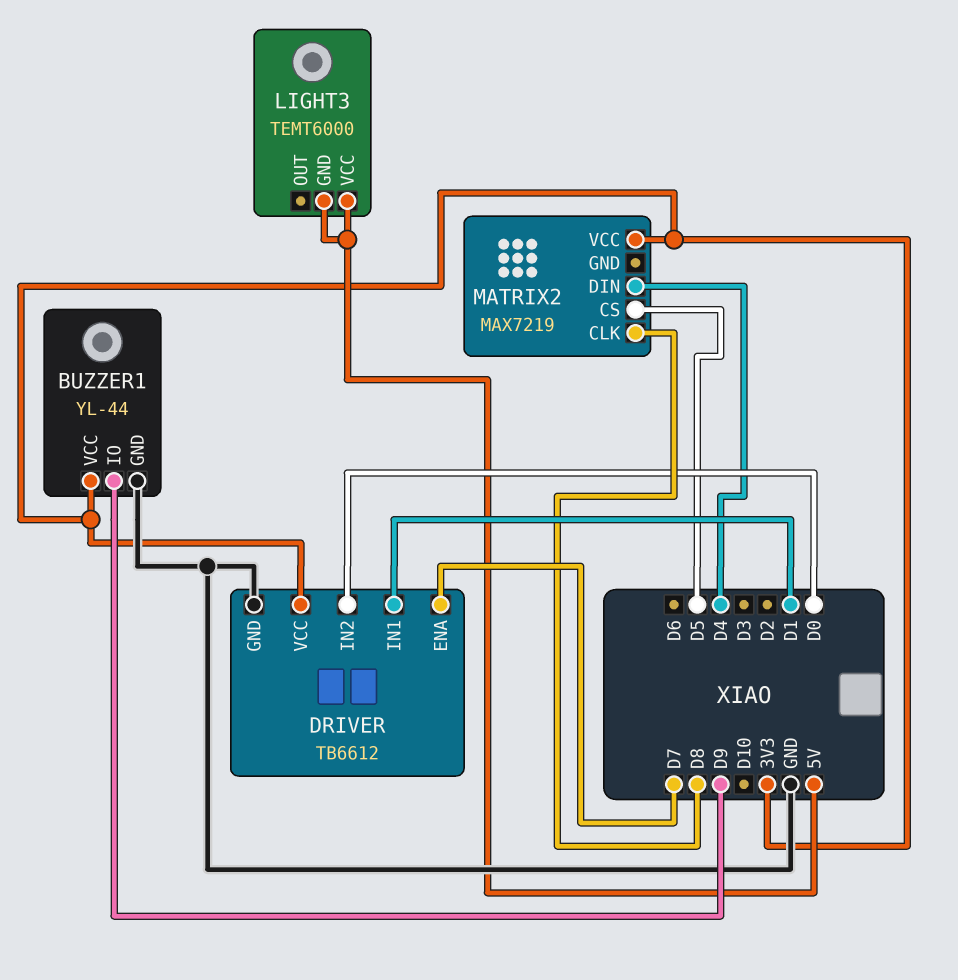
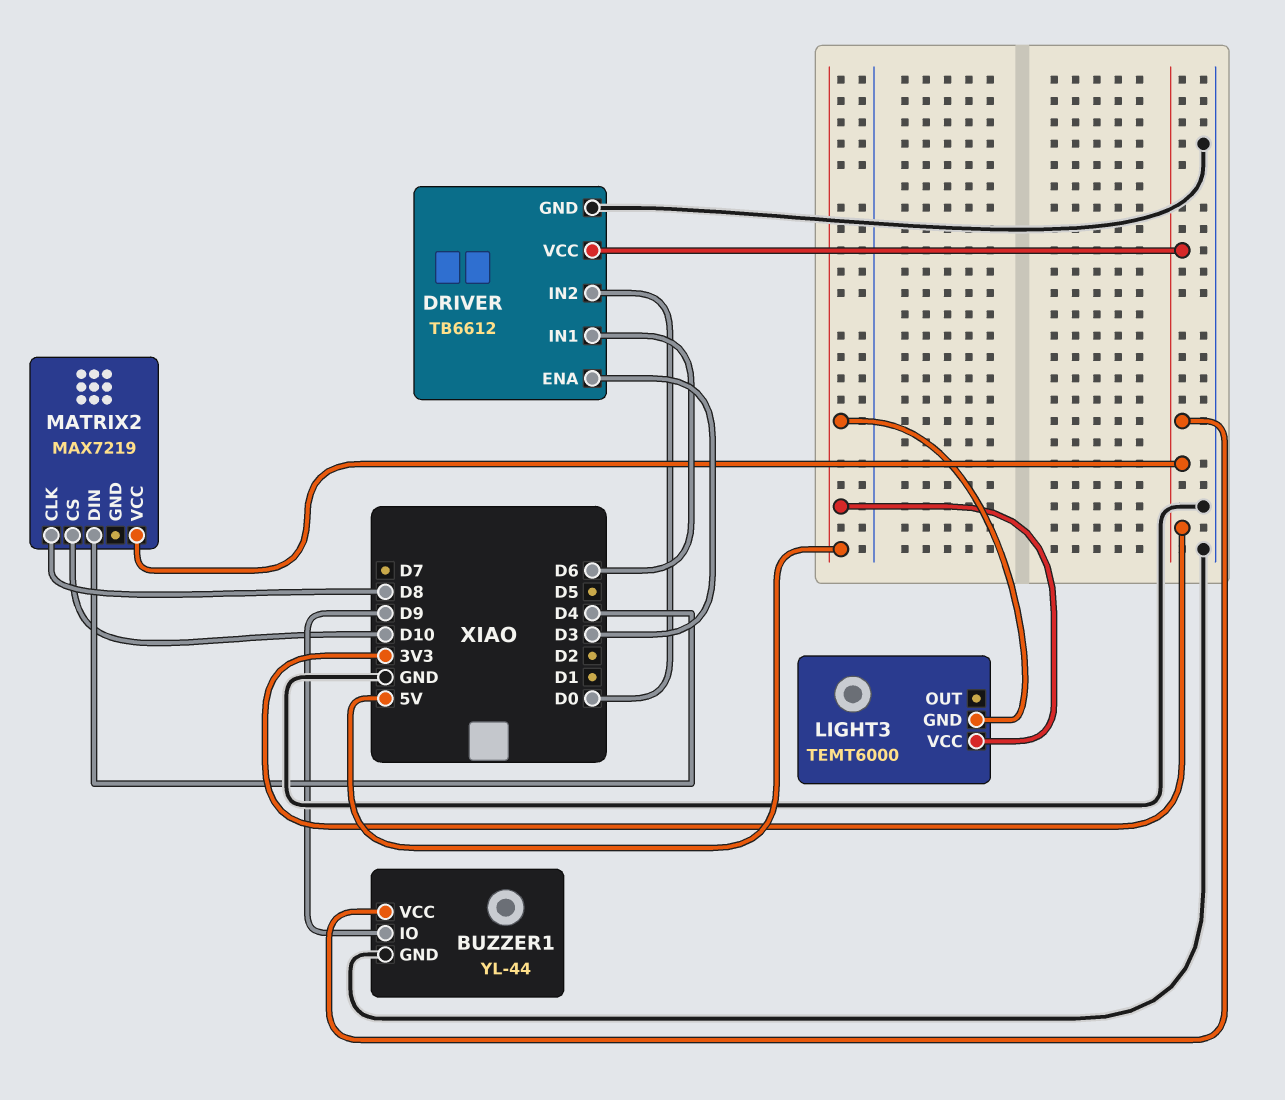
DRIVER pin ENA: D7 -> D3
DRIVER pin IN1: D1 -> D6
MATRIX2 pin CS: D5 -> D10

